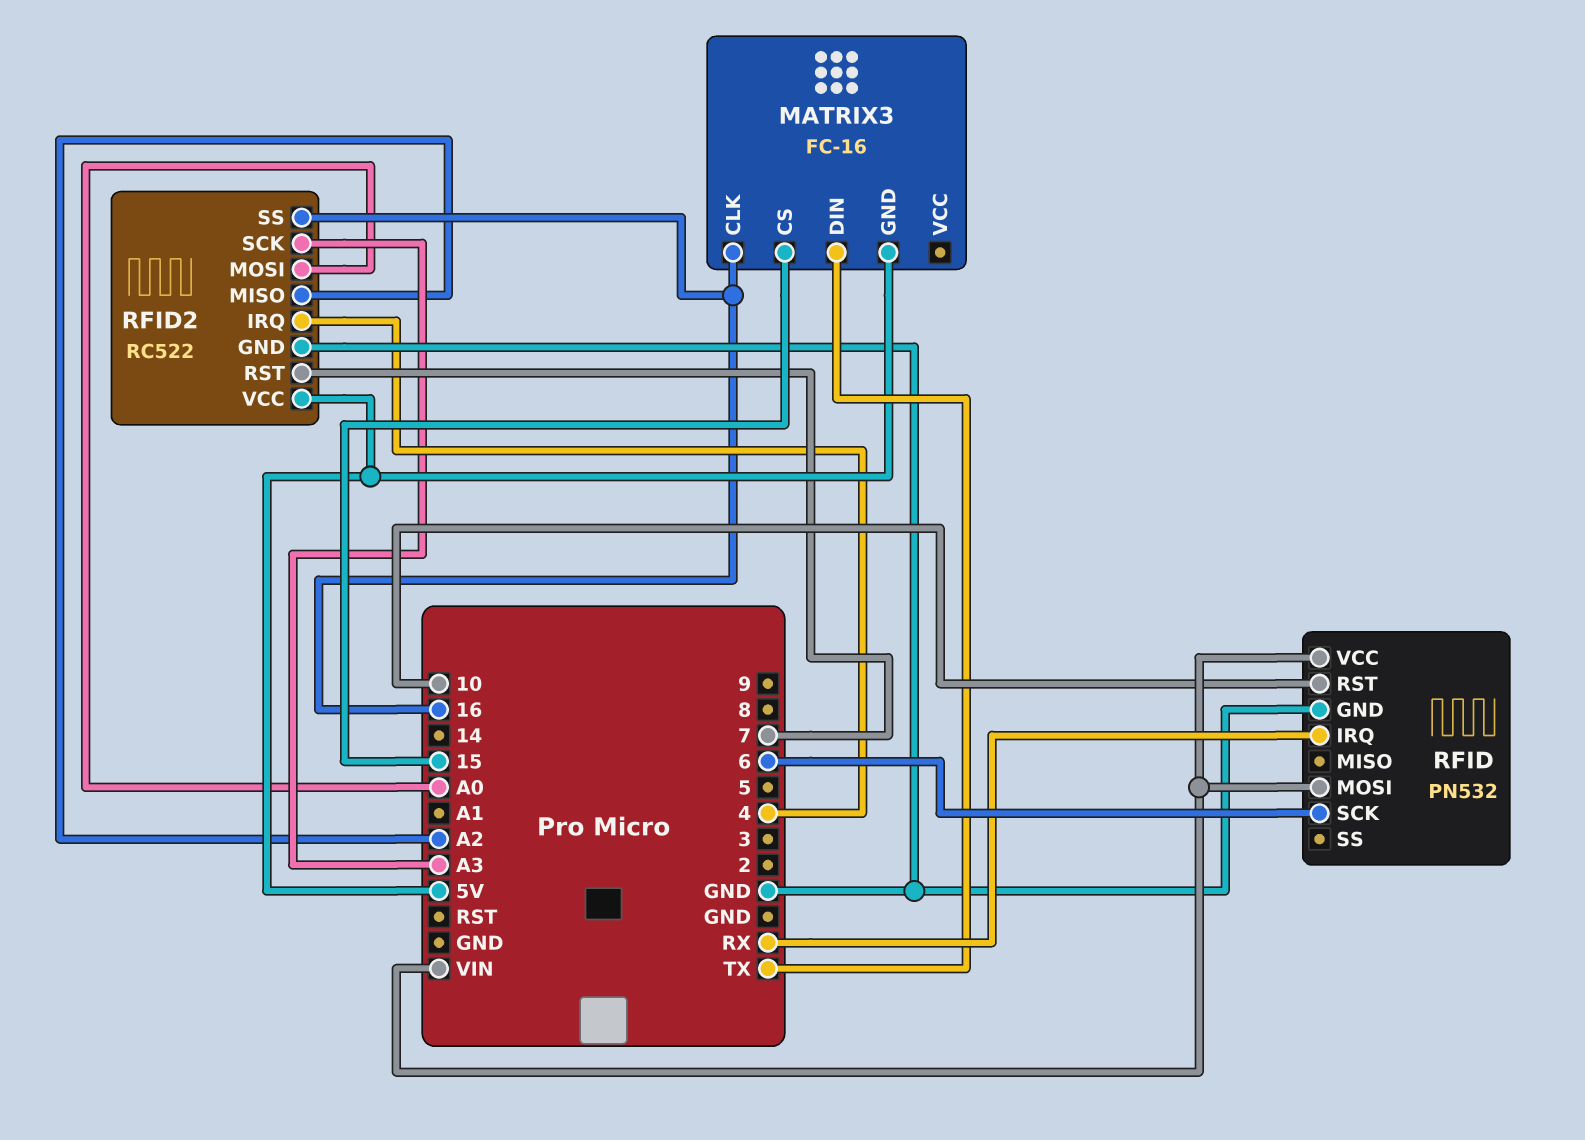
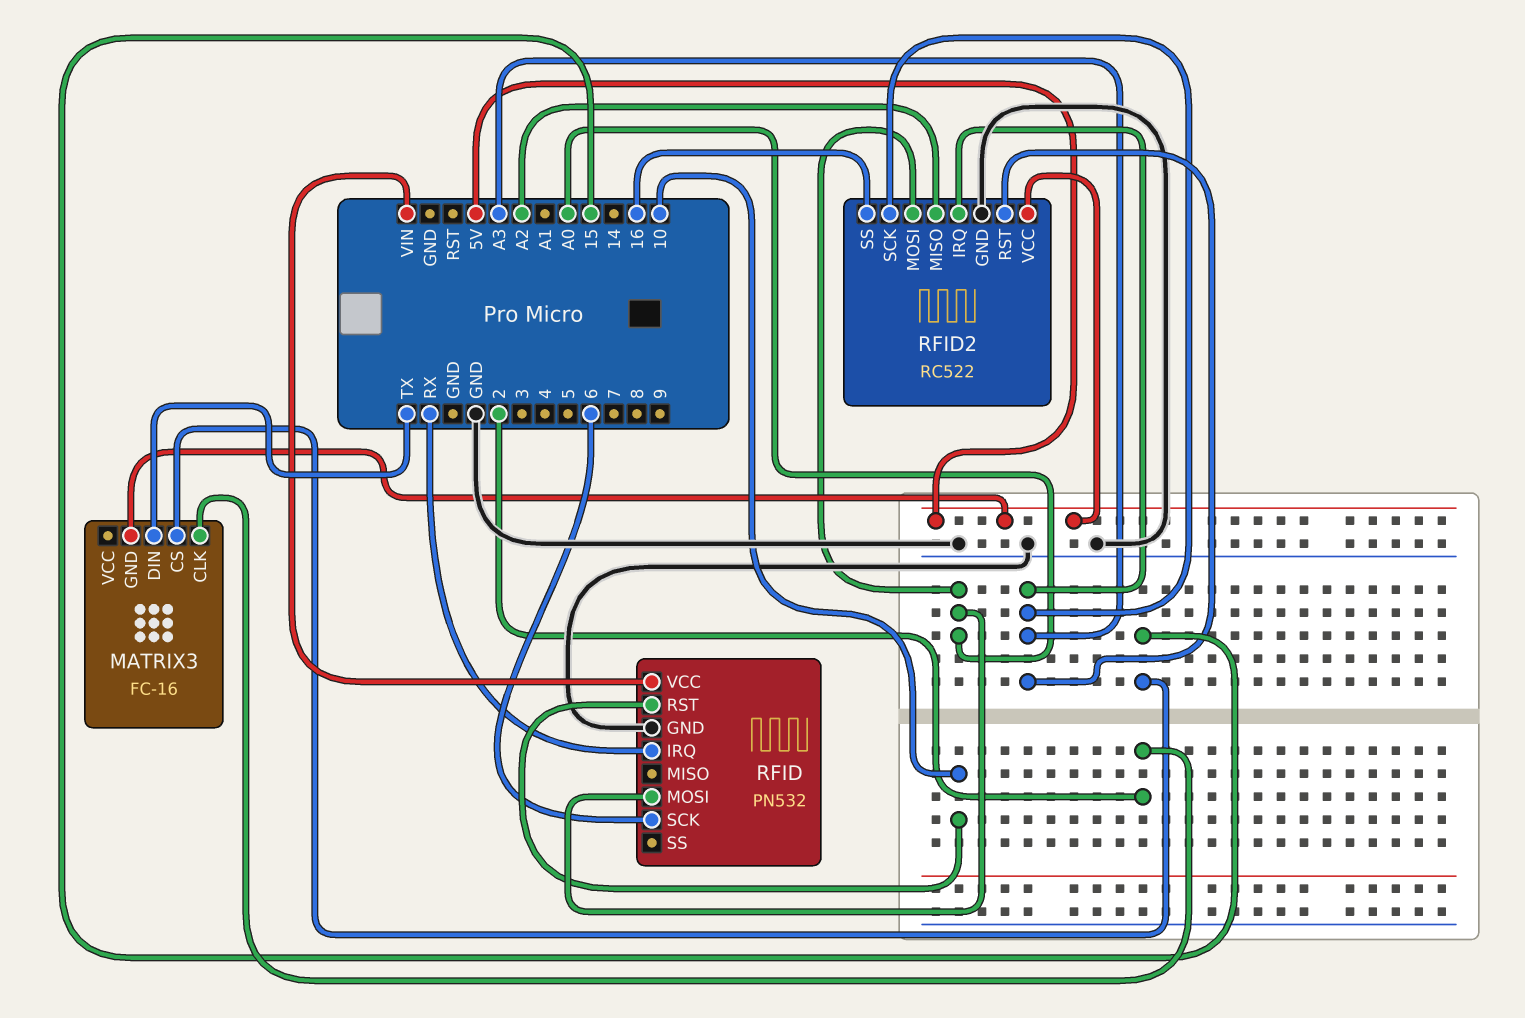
MATRIX3 pin CLK: 16 -> 2
RFID pin MOSI: VIN -> A0
RFID2 pin IRQ: 4 -> A3
RFID2 pin RST: 7 -> A3

